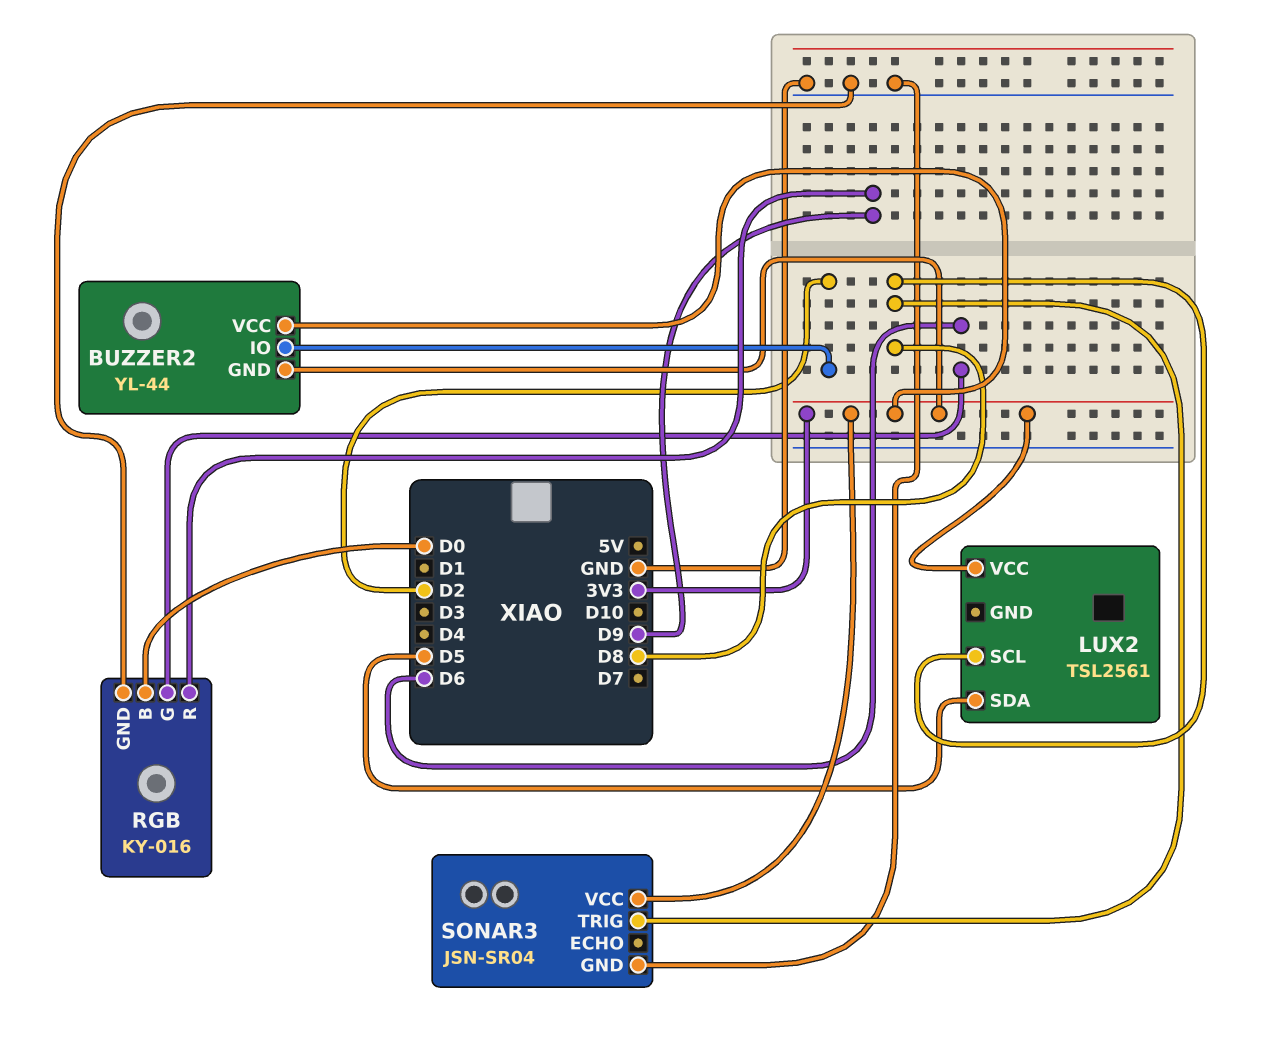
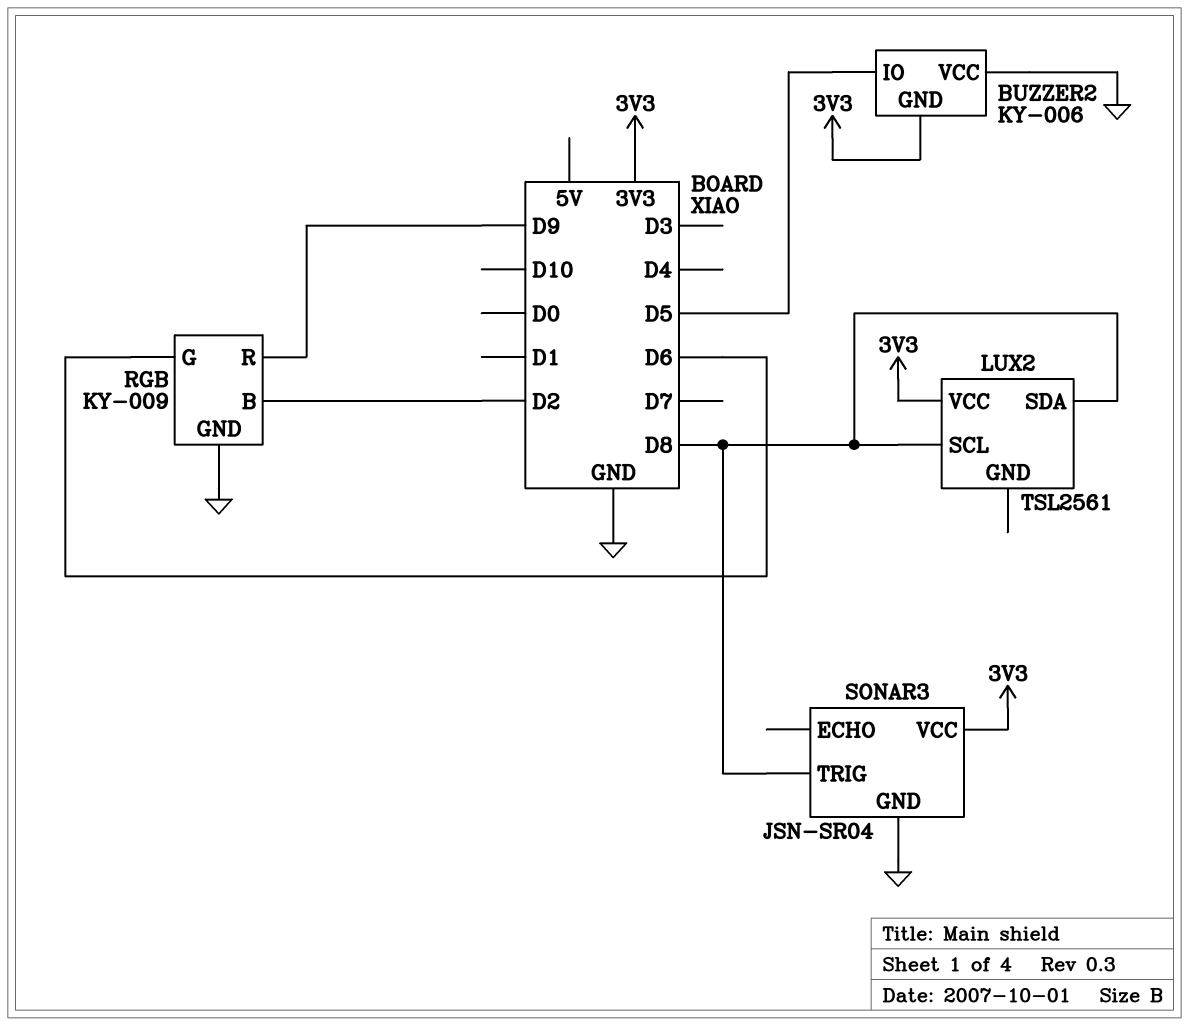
BUZZER2: YL-44 -> KY-006
BUZZER2 pin IO: D2 -> D5
BUZZER2 pin VCC: 3V3 -> GND
LUX2 pin SDA: D5 -> D8
RGB: KY-016 -> KY-009
RGB pin B: D0 -> D2

